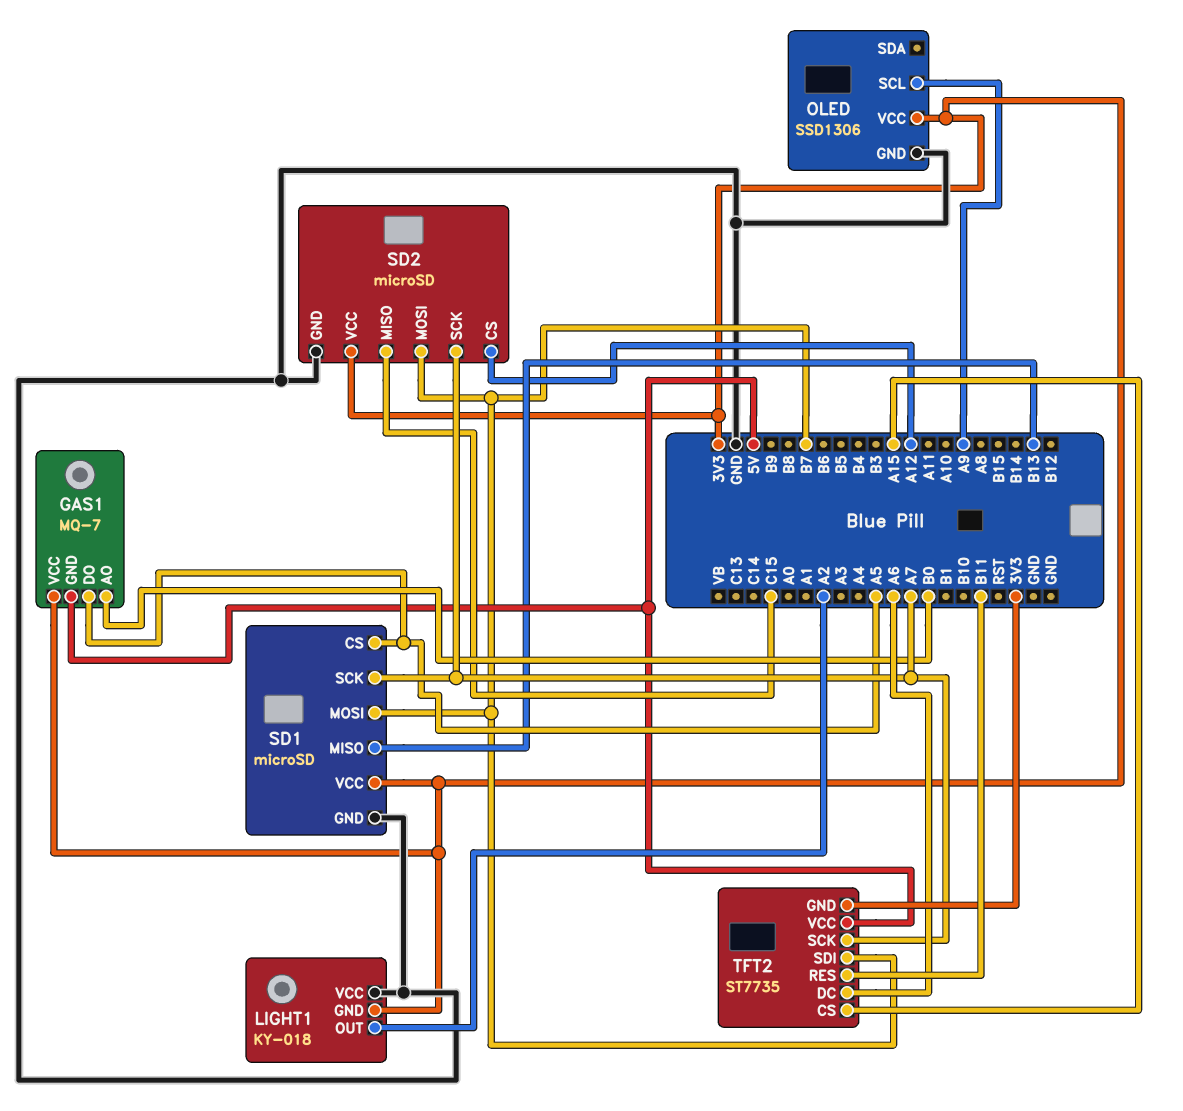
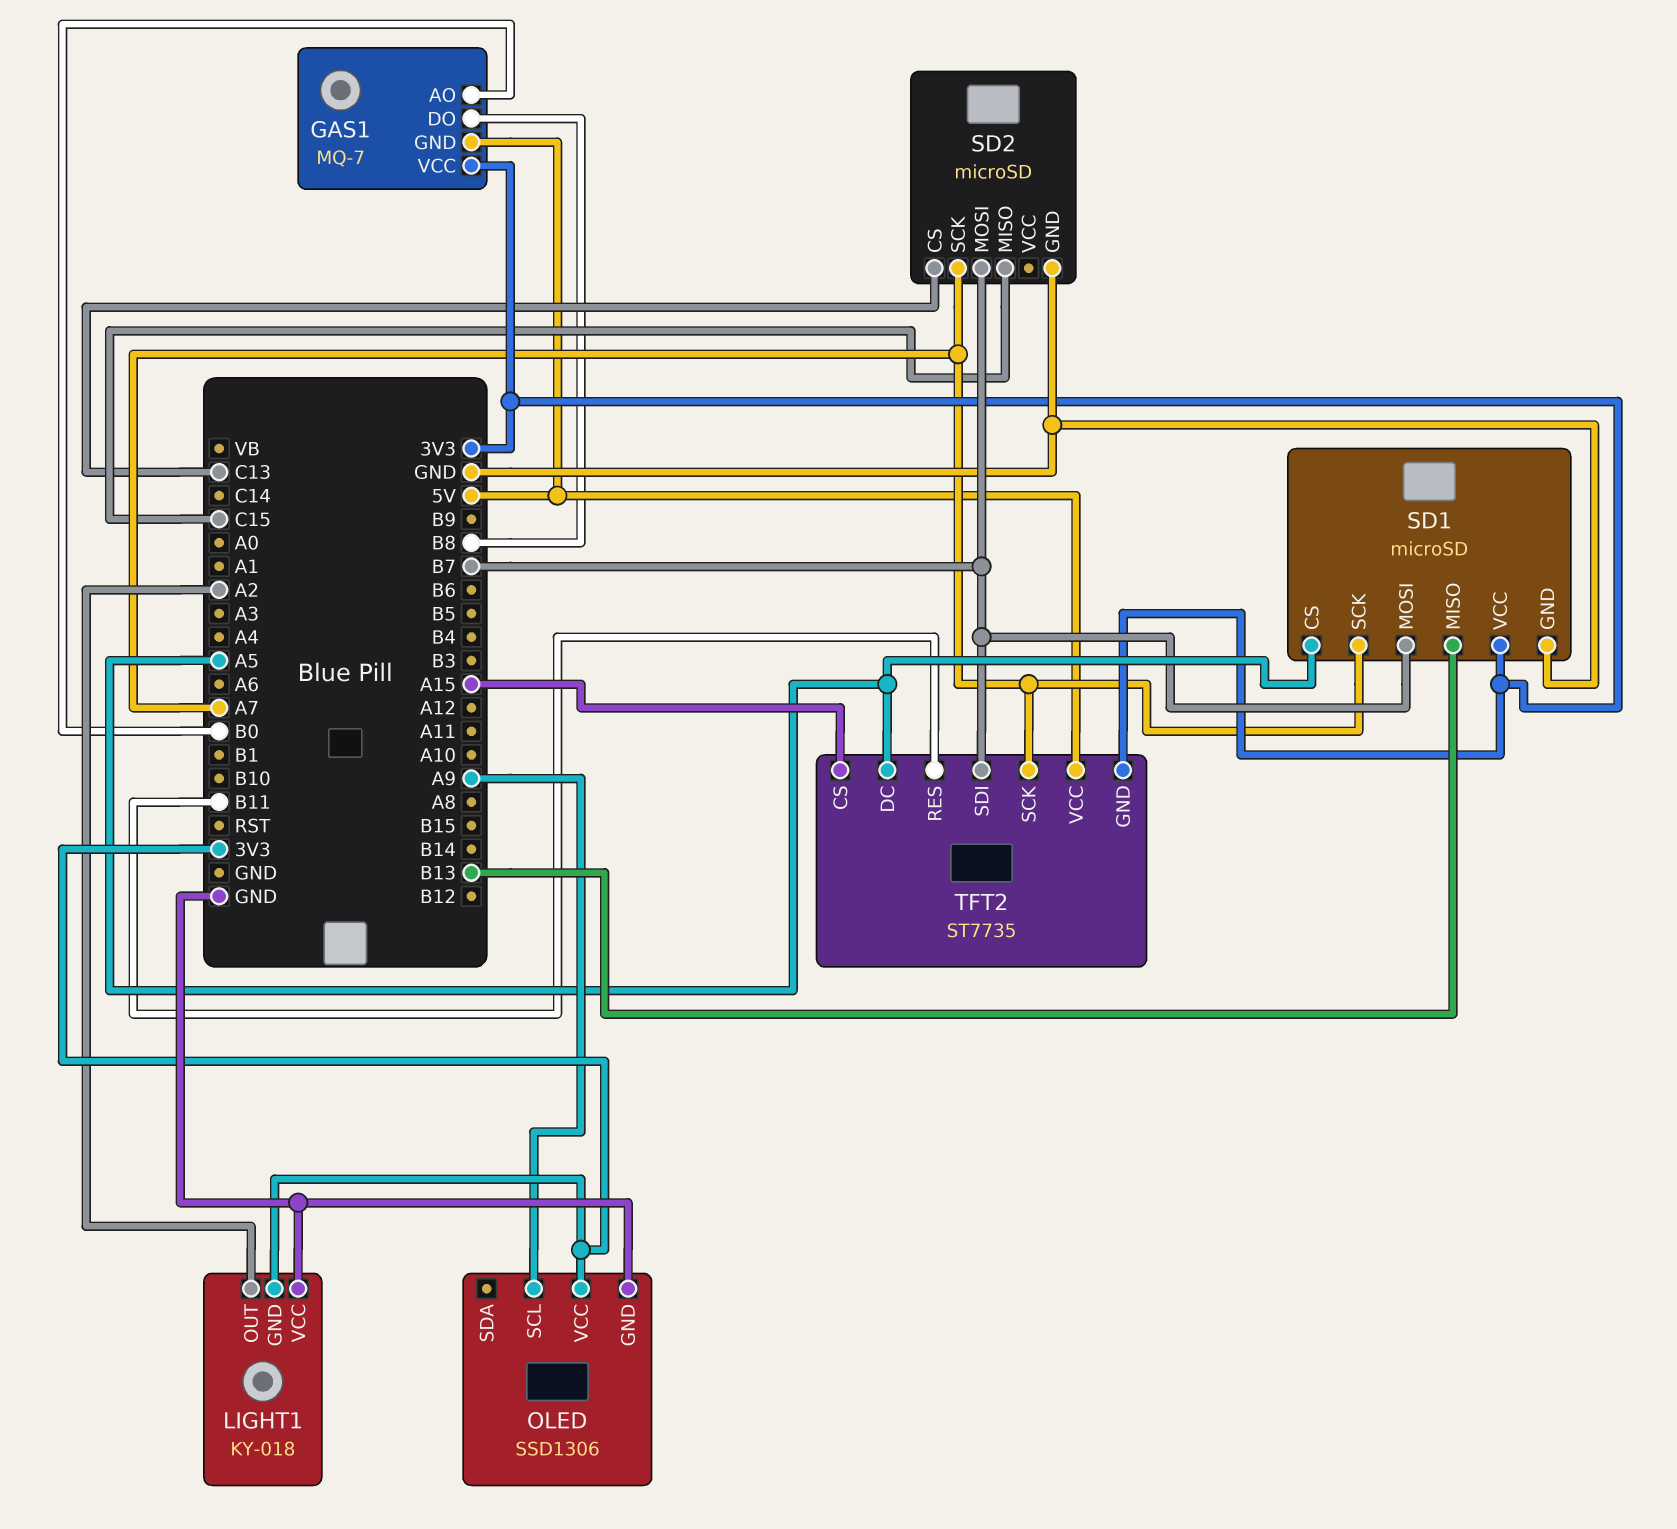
GAS1 pin DO: A5 -> B8
SD2 pin CS: A12 -> C13
SD2 pin VCC: 3V3 -> none
TFT2 pin DC: A6 -> A5

